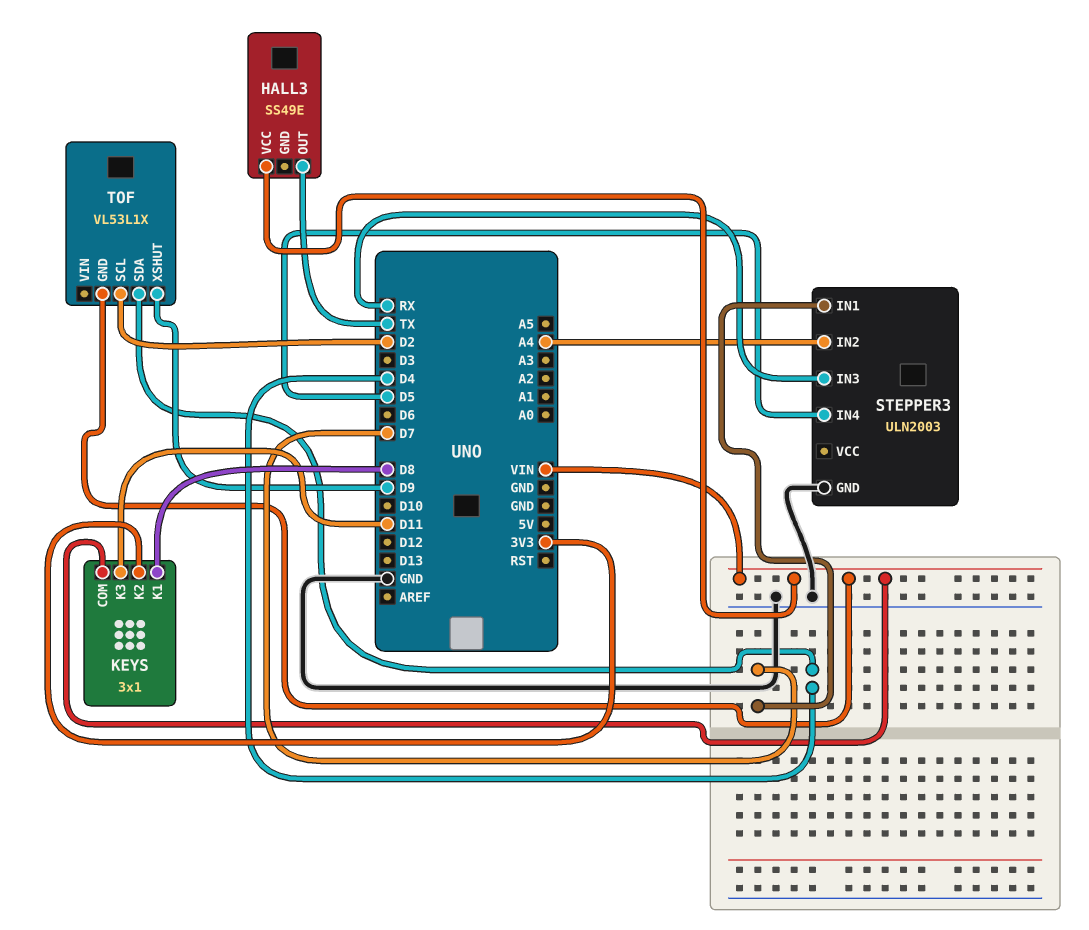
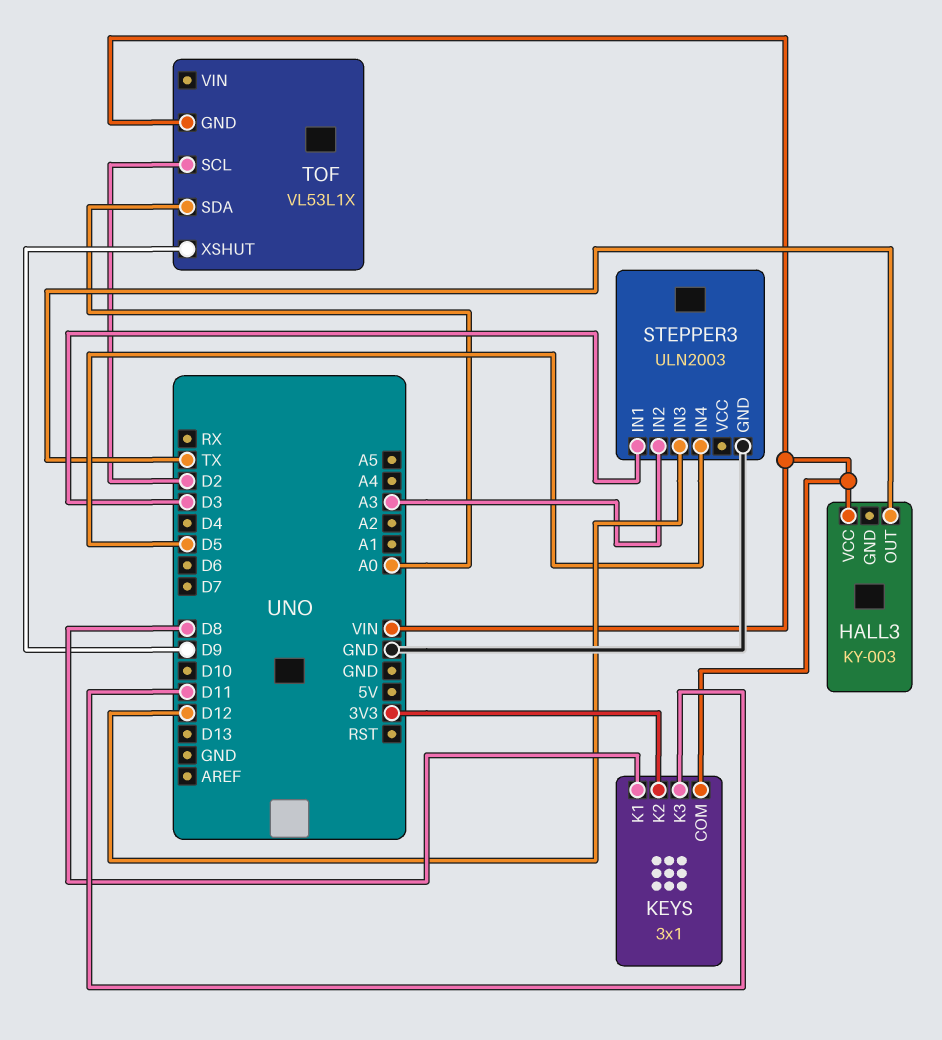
HALL3: SS49E -> KY-003
STEPPER3 pin IN1: D7 -> D3
STEPPER3 pin IN2: A4 -> A3
STEPPER3 pin IN3: RX -> D12
TOF pin SDA: D4 -> A0

